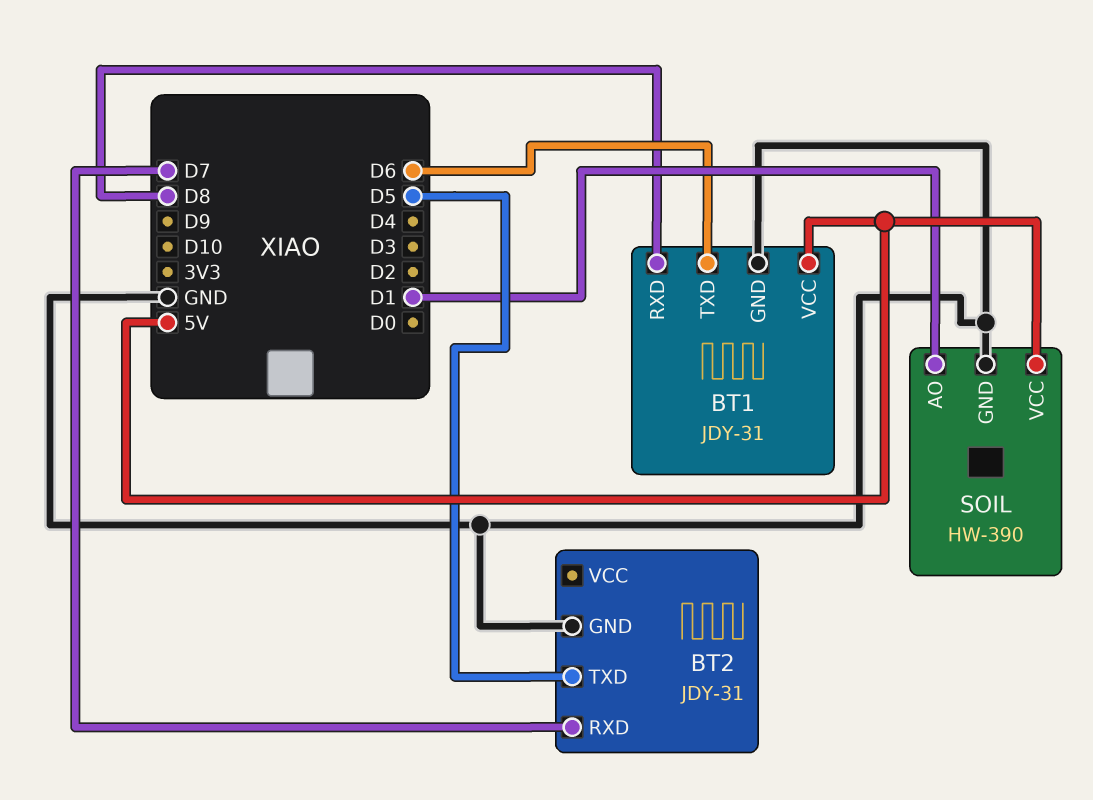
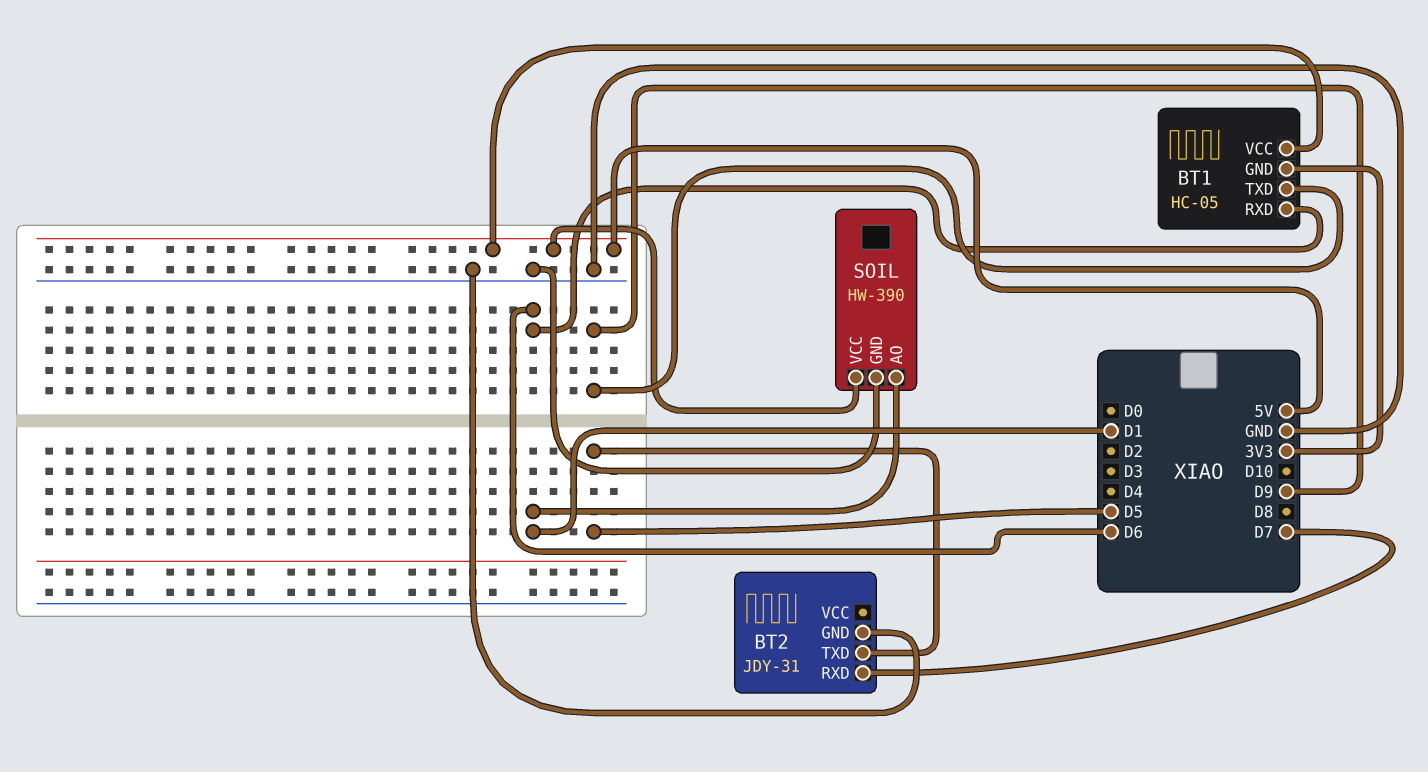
BT1: JDY-31 -> HC-05
BT1 pin GND: GND -> 3V3
BT1 pin RXD: D8 -> D6
BT1 pin TXD: D6 -> D9

